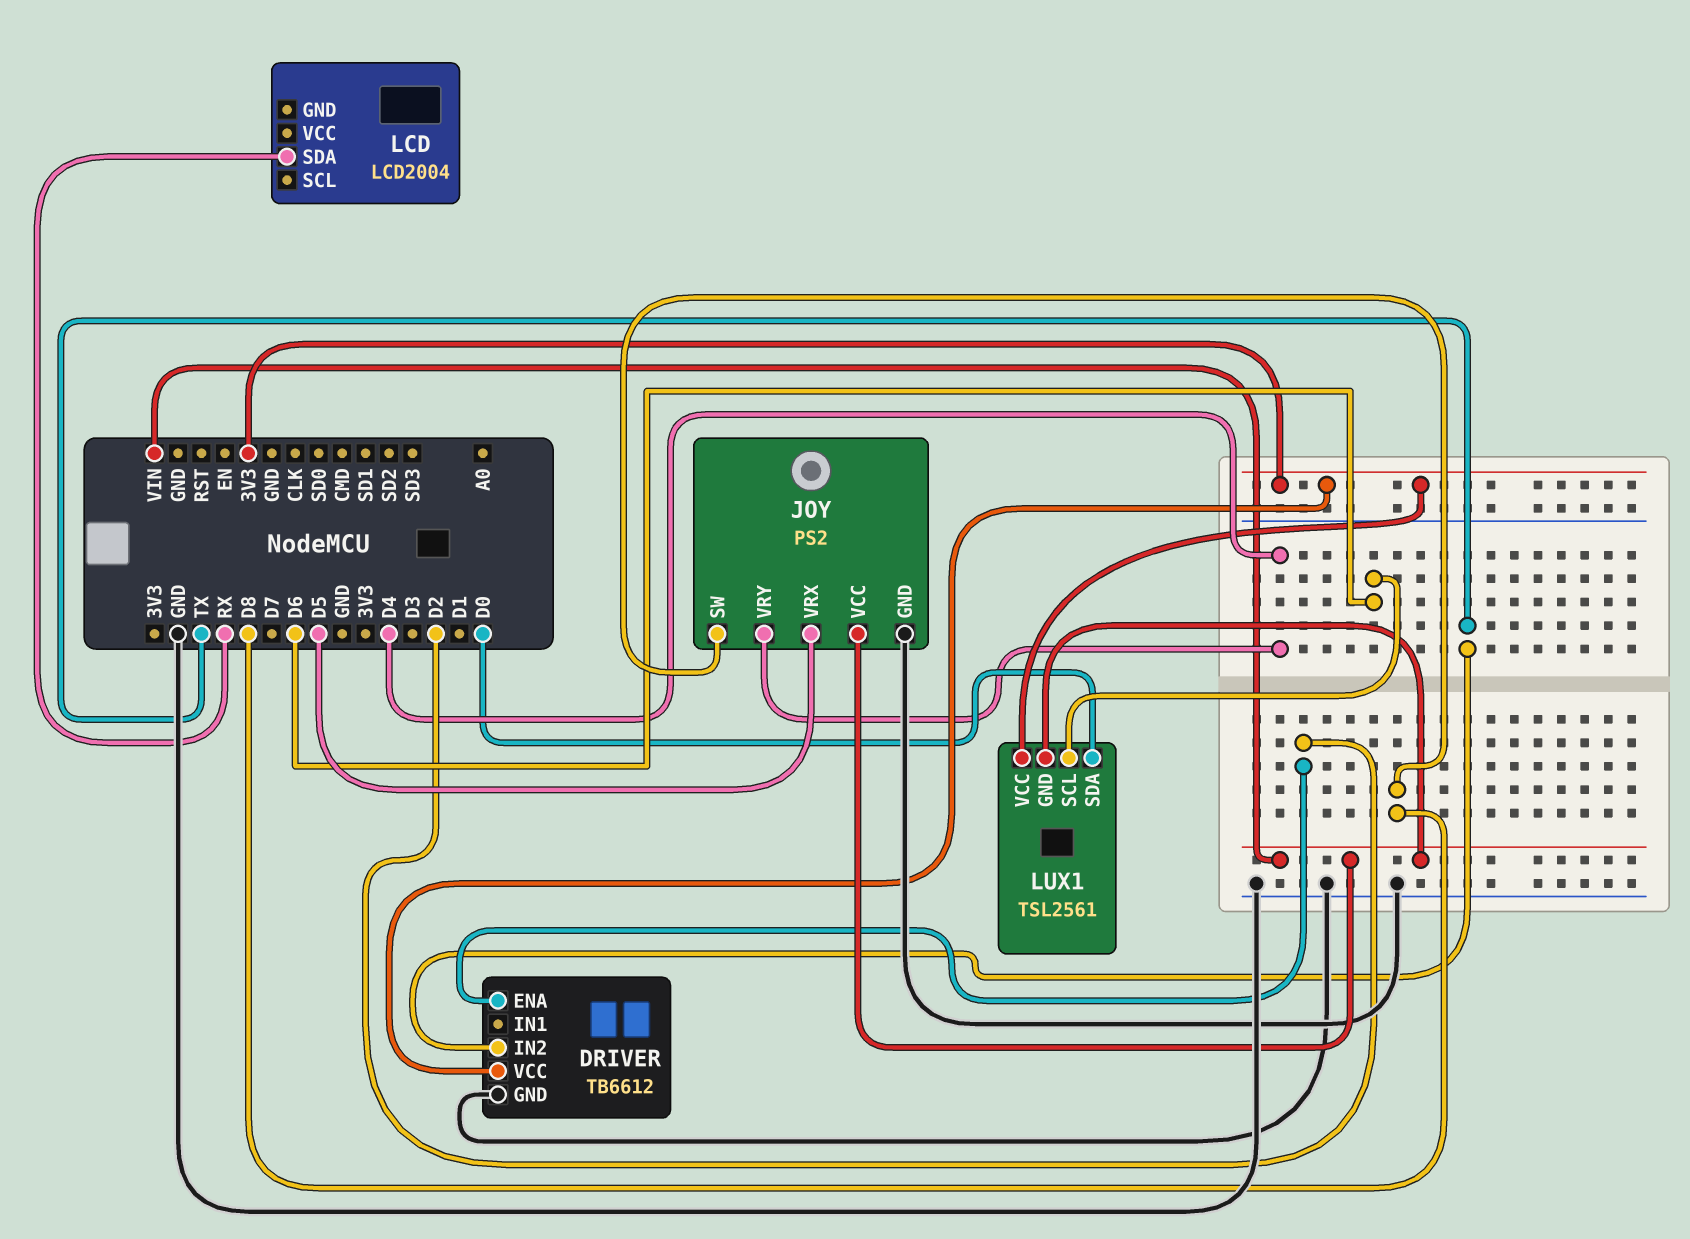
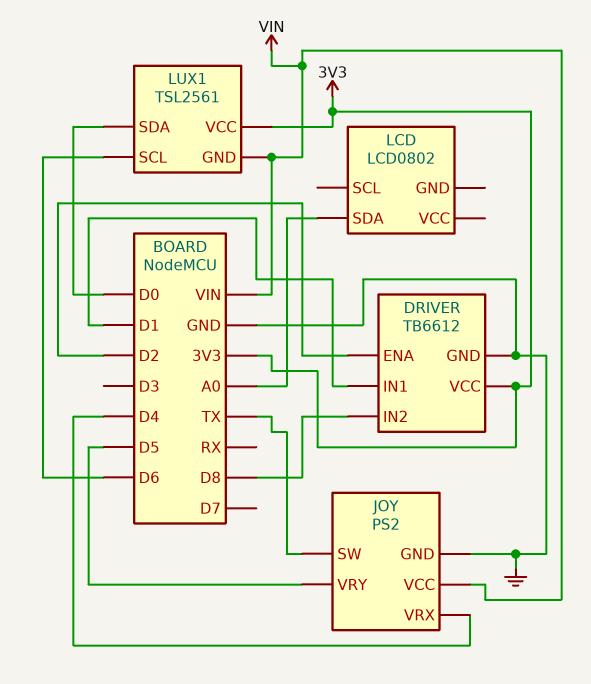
DRIVER pin IN1: none -> D1
DRIVER pin IN2: TX -> D8
JOY pin SW: D8 -> TX
JOY pin VRX: D5 -> D4
JOY pin VRY: D4 -> D5
LCD: LCD2004 -> LCD0802
LCD pin SDA: RX -> A0

